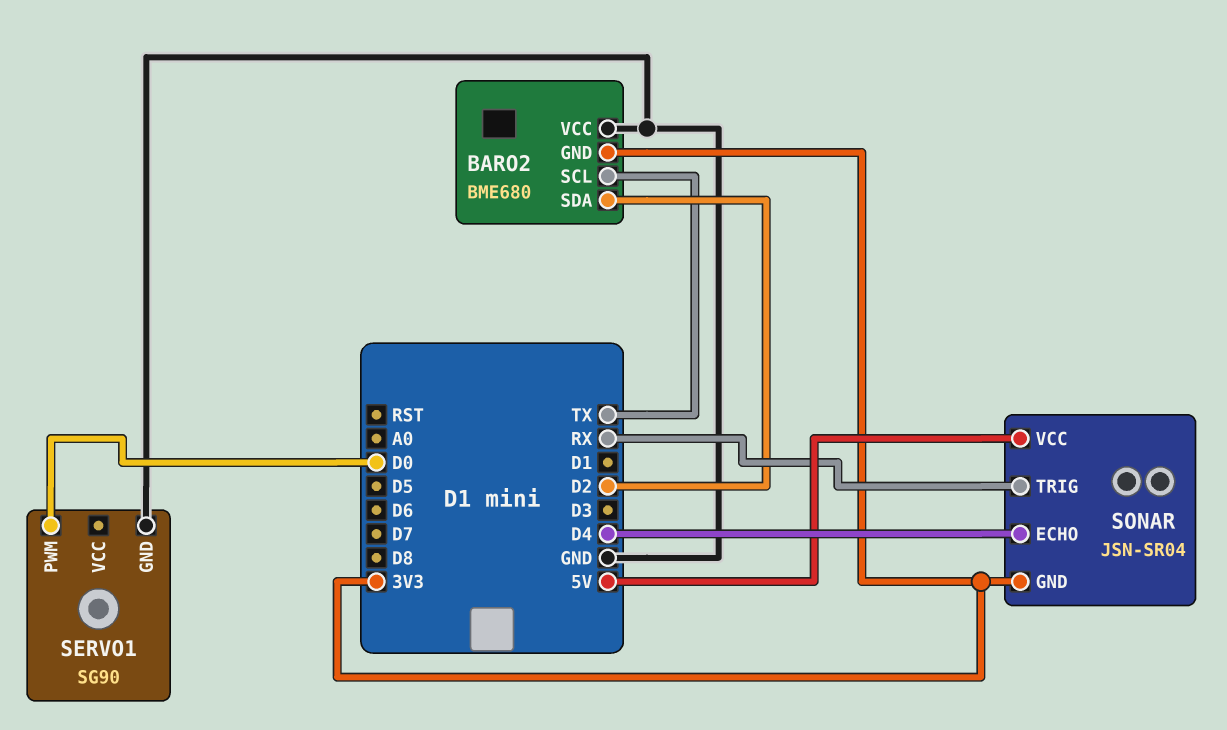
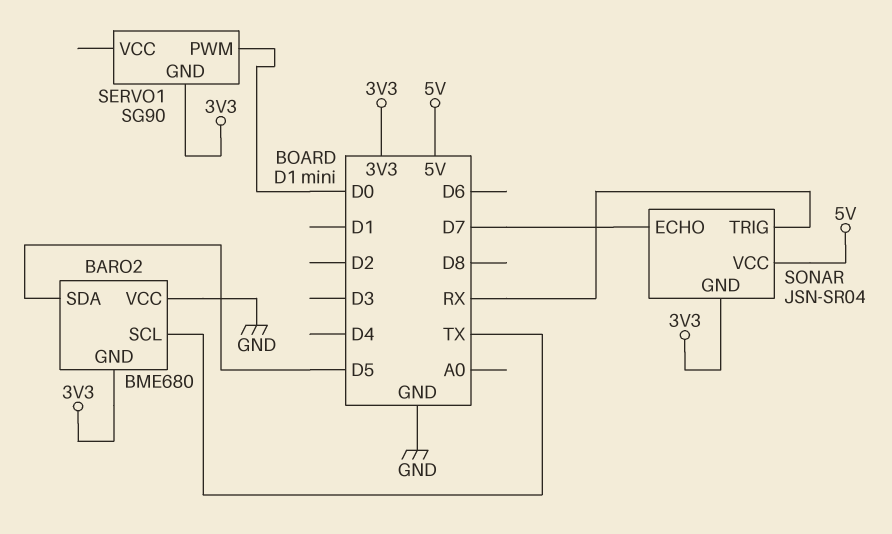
BARO2 pin SDA: D2 -> D5
SERVO1 pin GND: GND -> 3V3
SONAR pin ECHO: D4 -> D7

